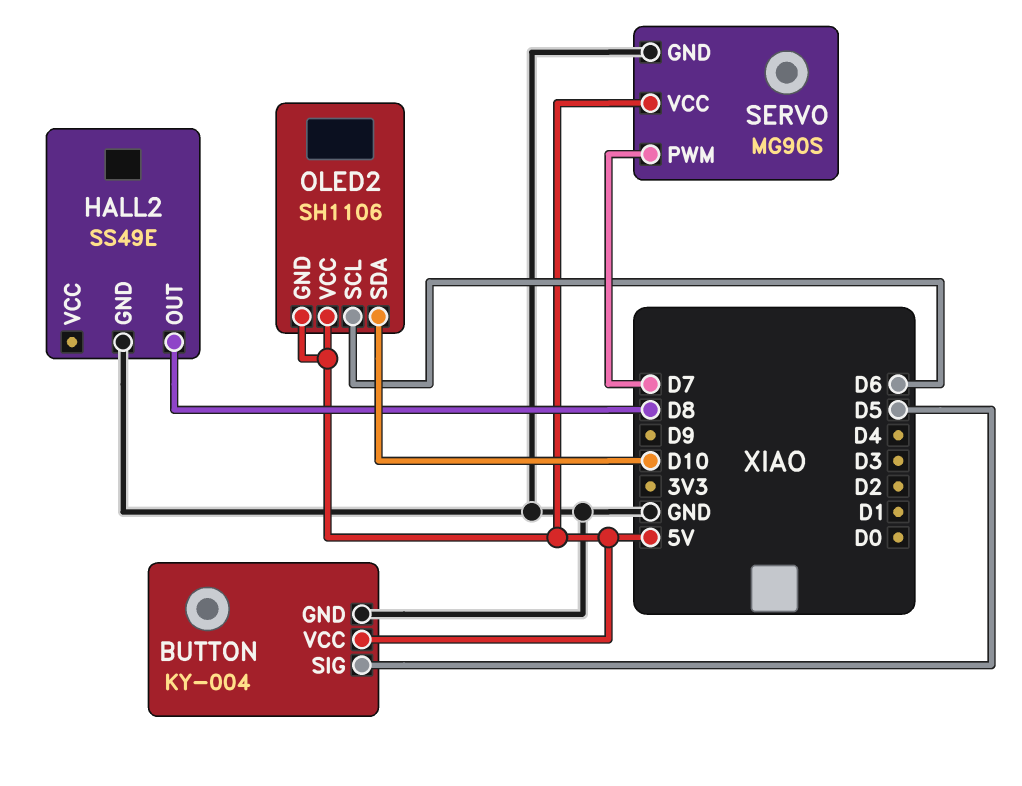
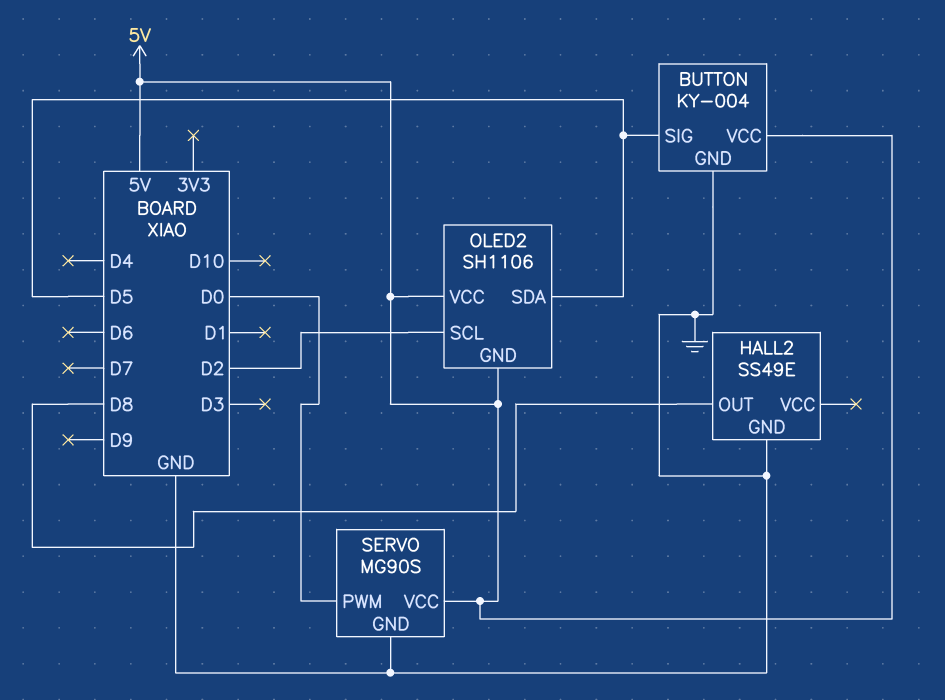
OLED2 pin SCL: D6 -> D2
OLED2 pin SDA: D10 -> D5
SERVO pin PWM: D7 -> D0

